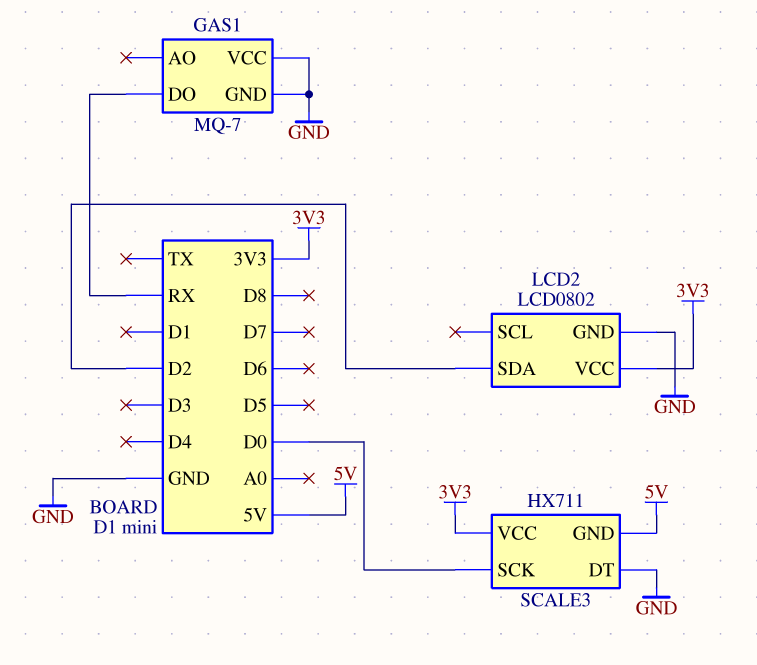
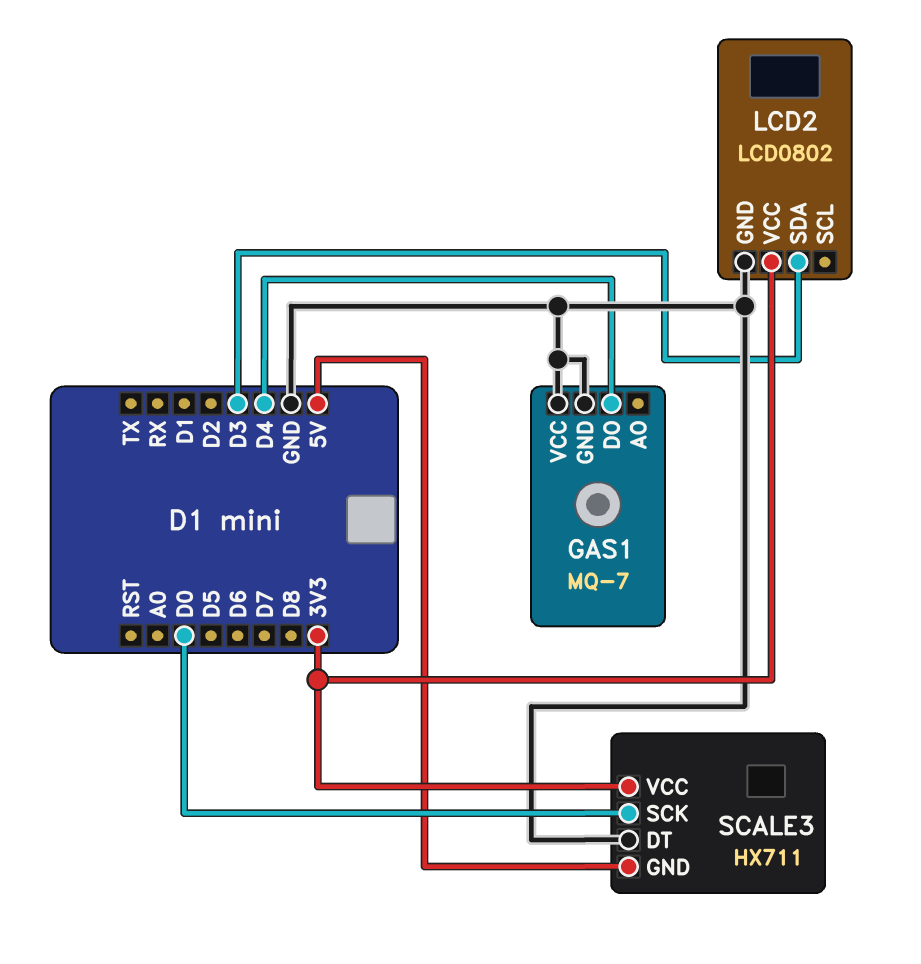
GAS1 pin DO: RX -> D4
LCD2 pin SDA: D2 -> D3

